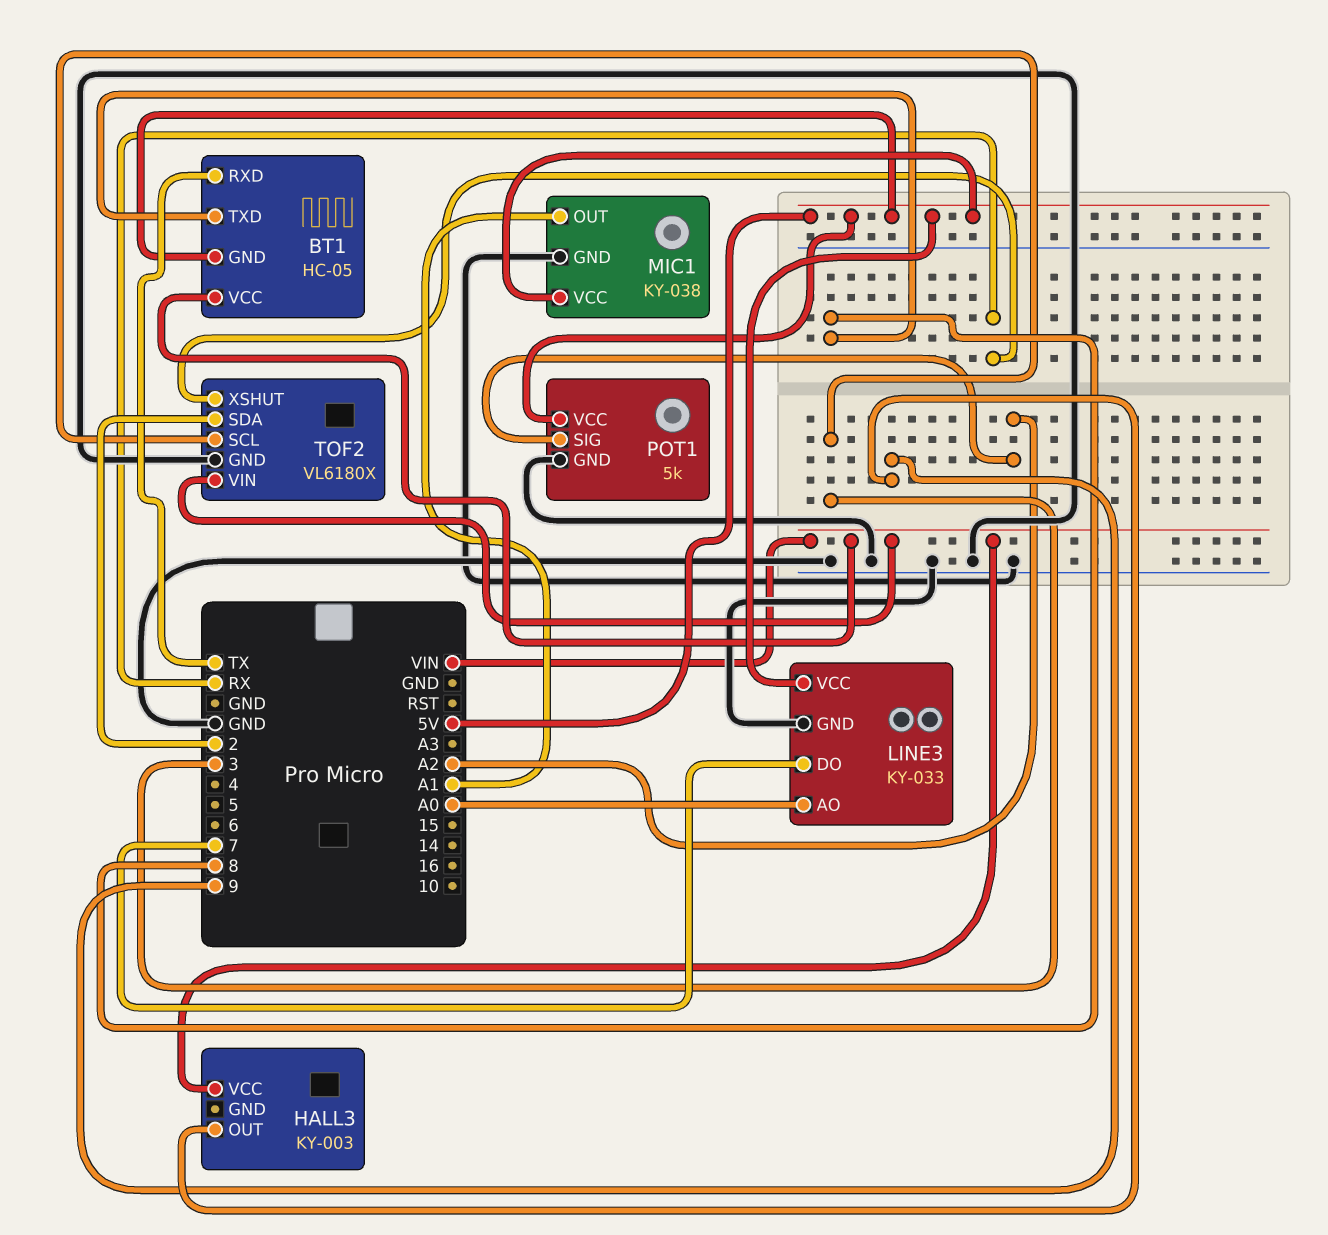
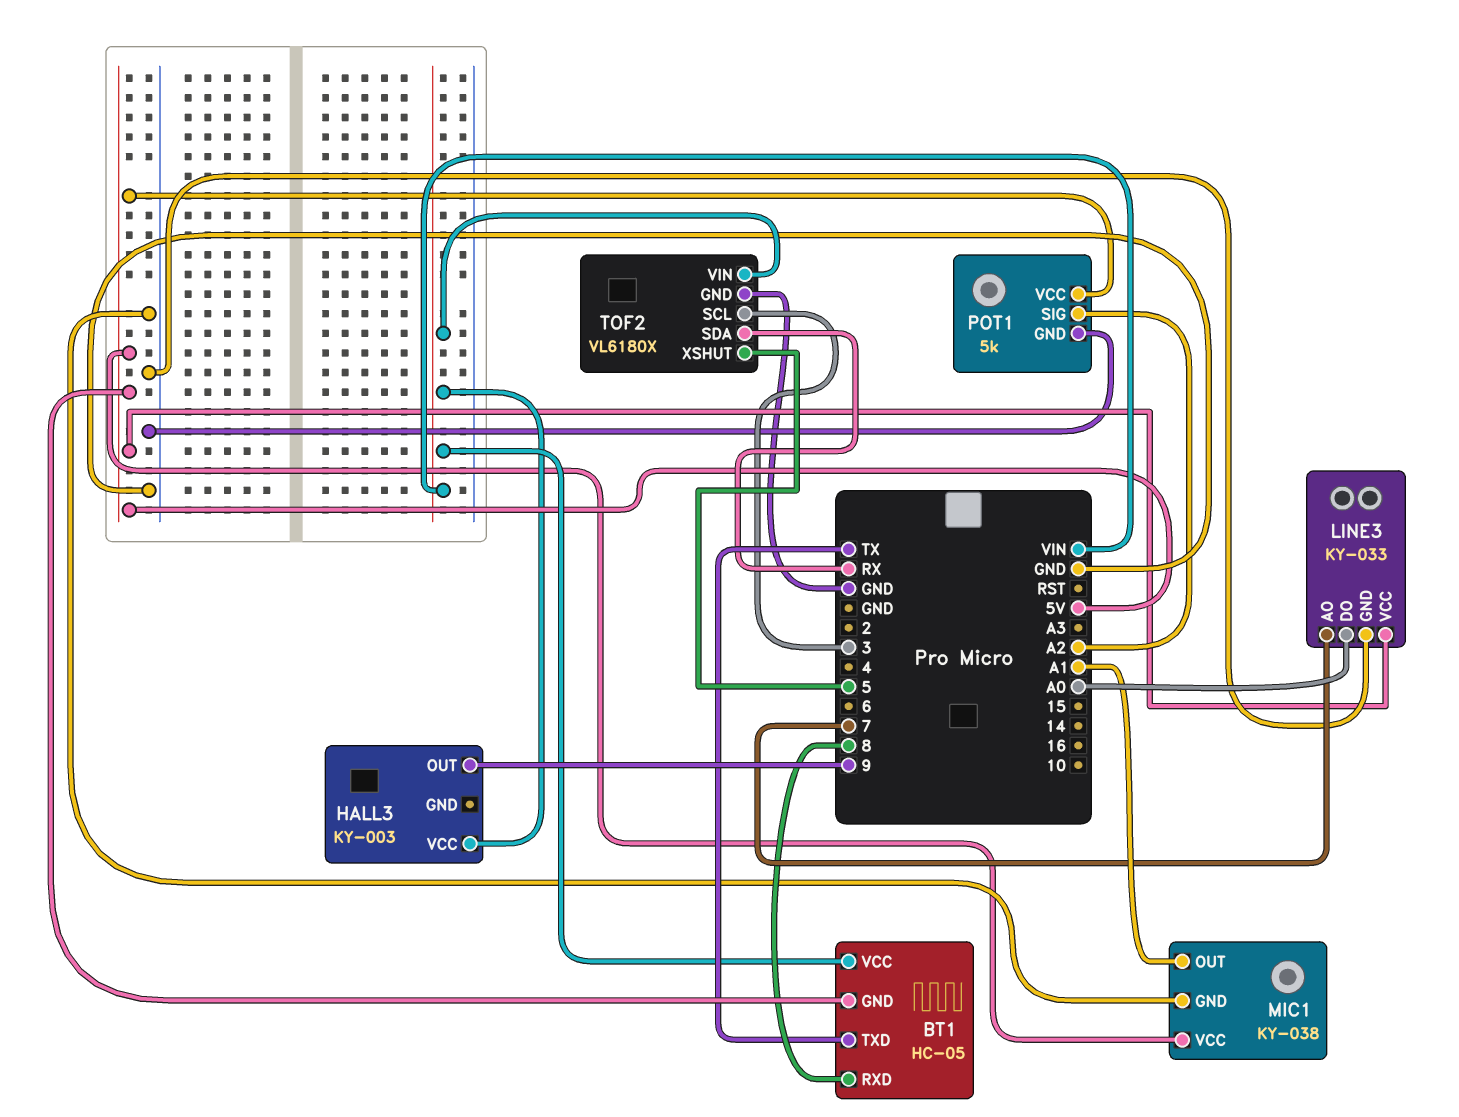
BT1 pin RXD: TX -> 8
BT1 pin TXD: 8 -> TX
LINE3 pin AO: A0 -> 7
LINE3 pin DO: 7 -> A0
TOF2 pin SDA: 2 -> RX
TOF2 pin XSHUT: RX -> 5

